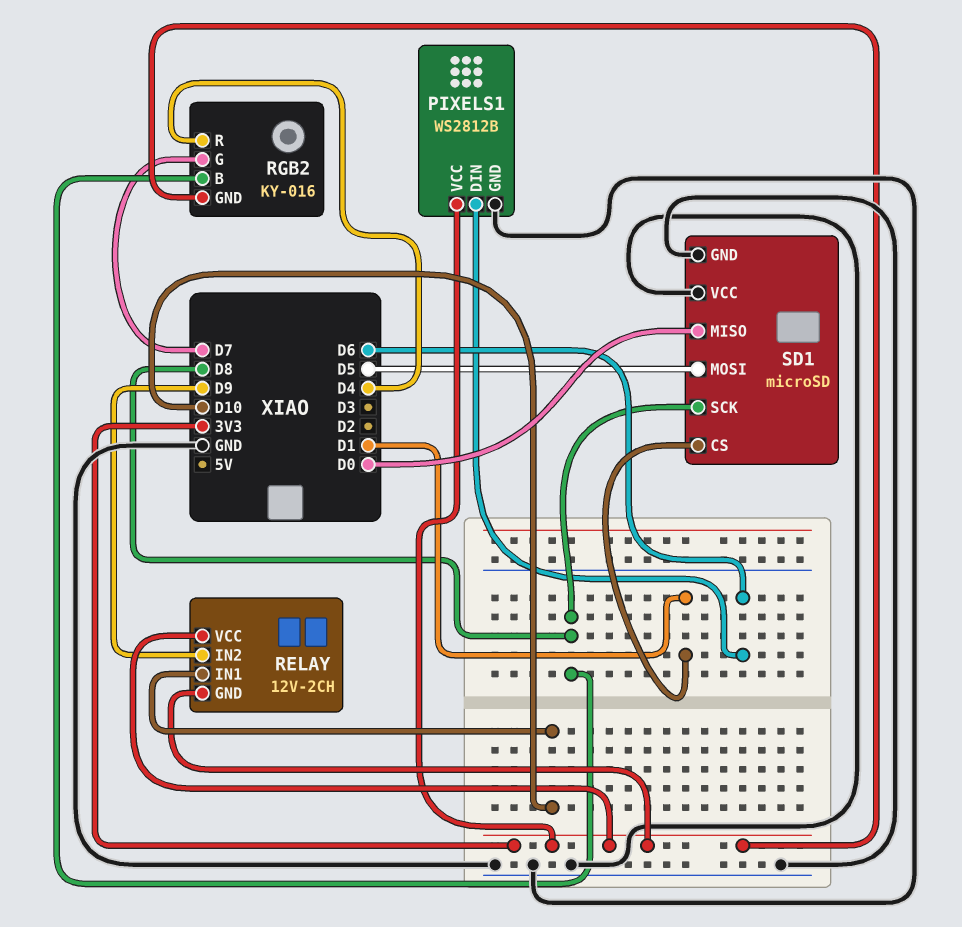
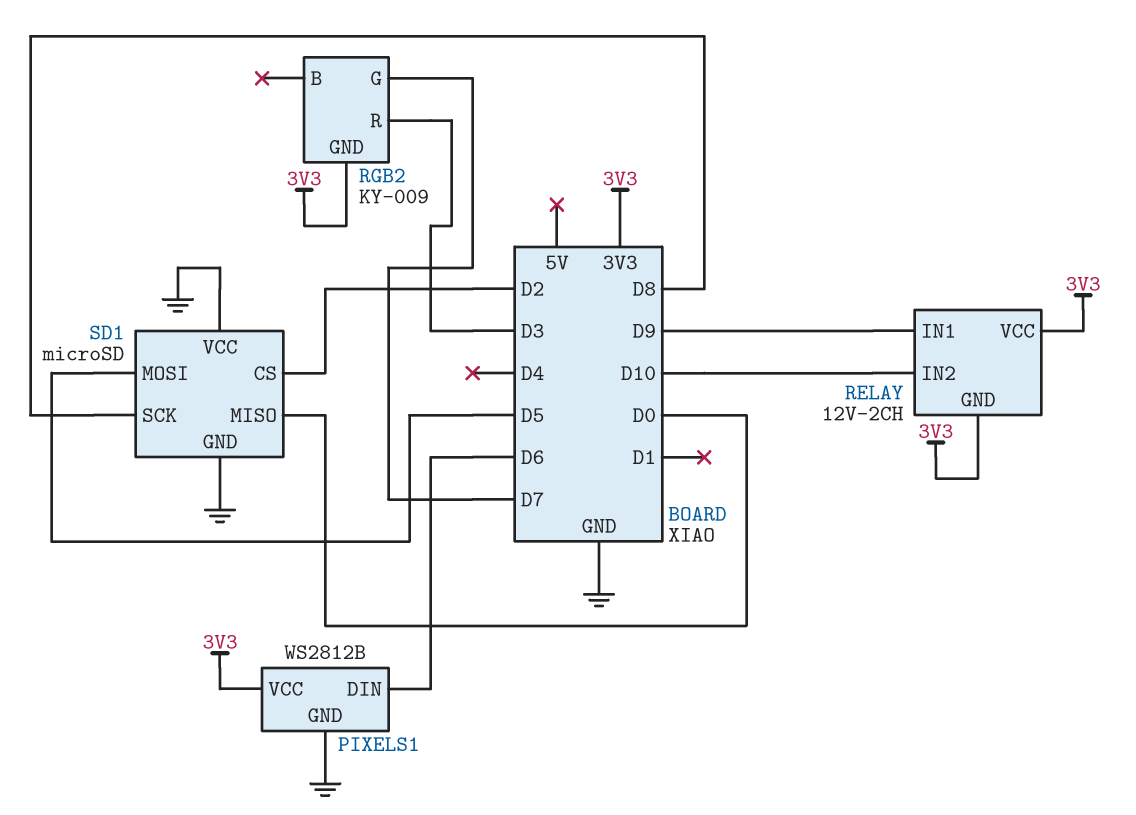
RELAY pin IN1: D10 -> D9
RELAY pin IN2: D9 -> D10
RGB2: KY-016 -> KY-009
RGB2 pin B: D8 -> none
RGB2 pin R: D4 -> D3
SD1 pin CS: D1 -> D2

